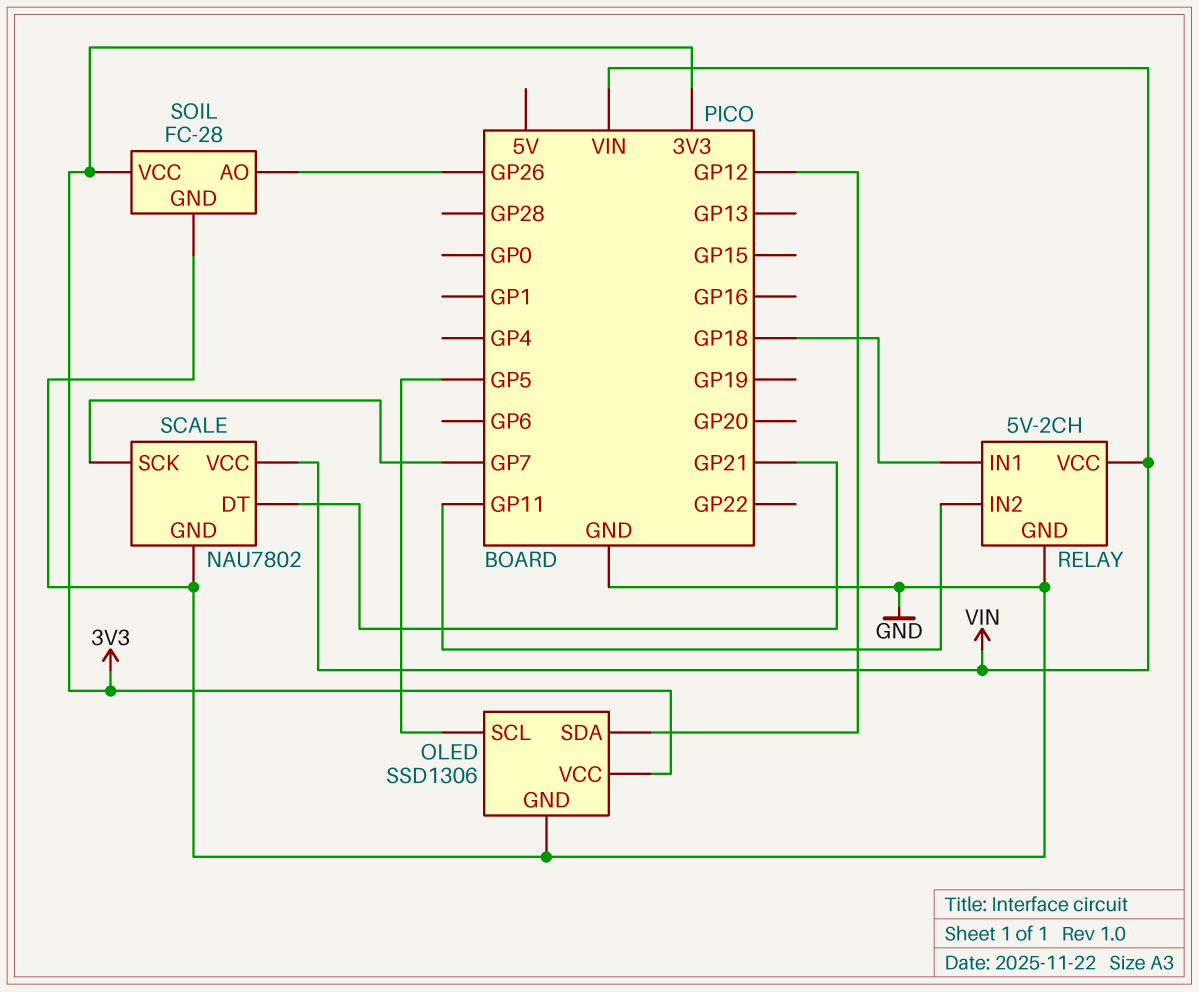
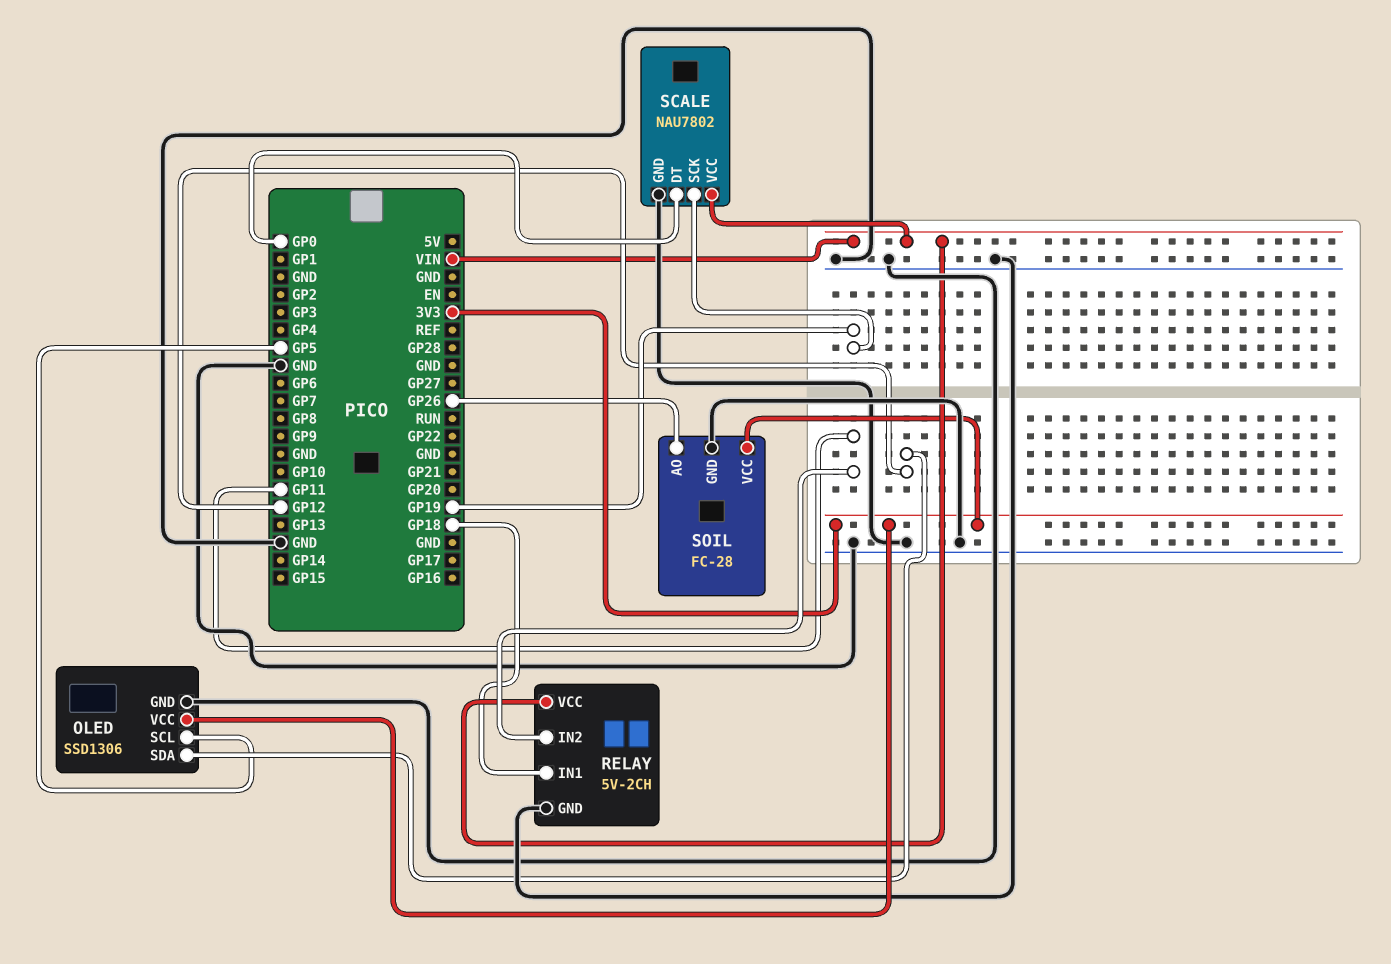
SCALE pin DT: GP21 -> GP0
SCALE pin SCK: GP7 -> GP19

